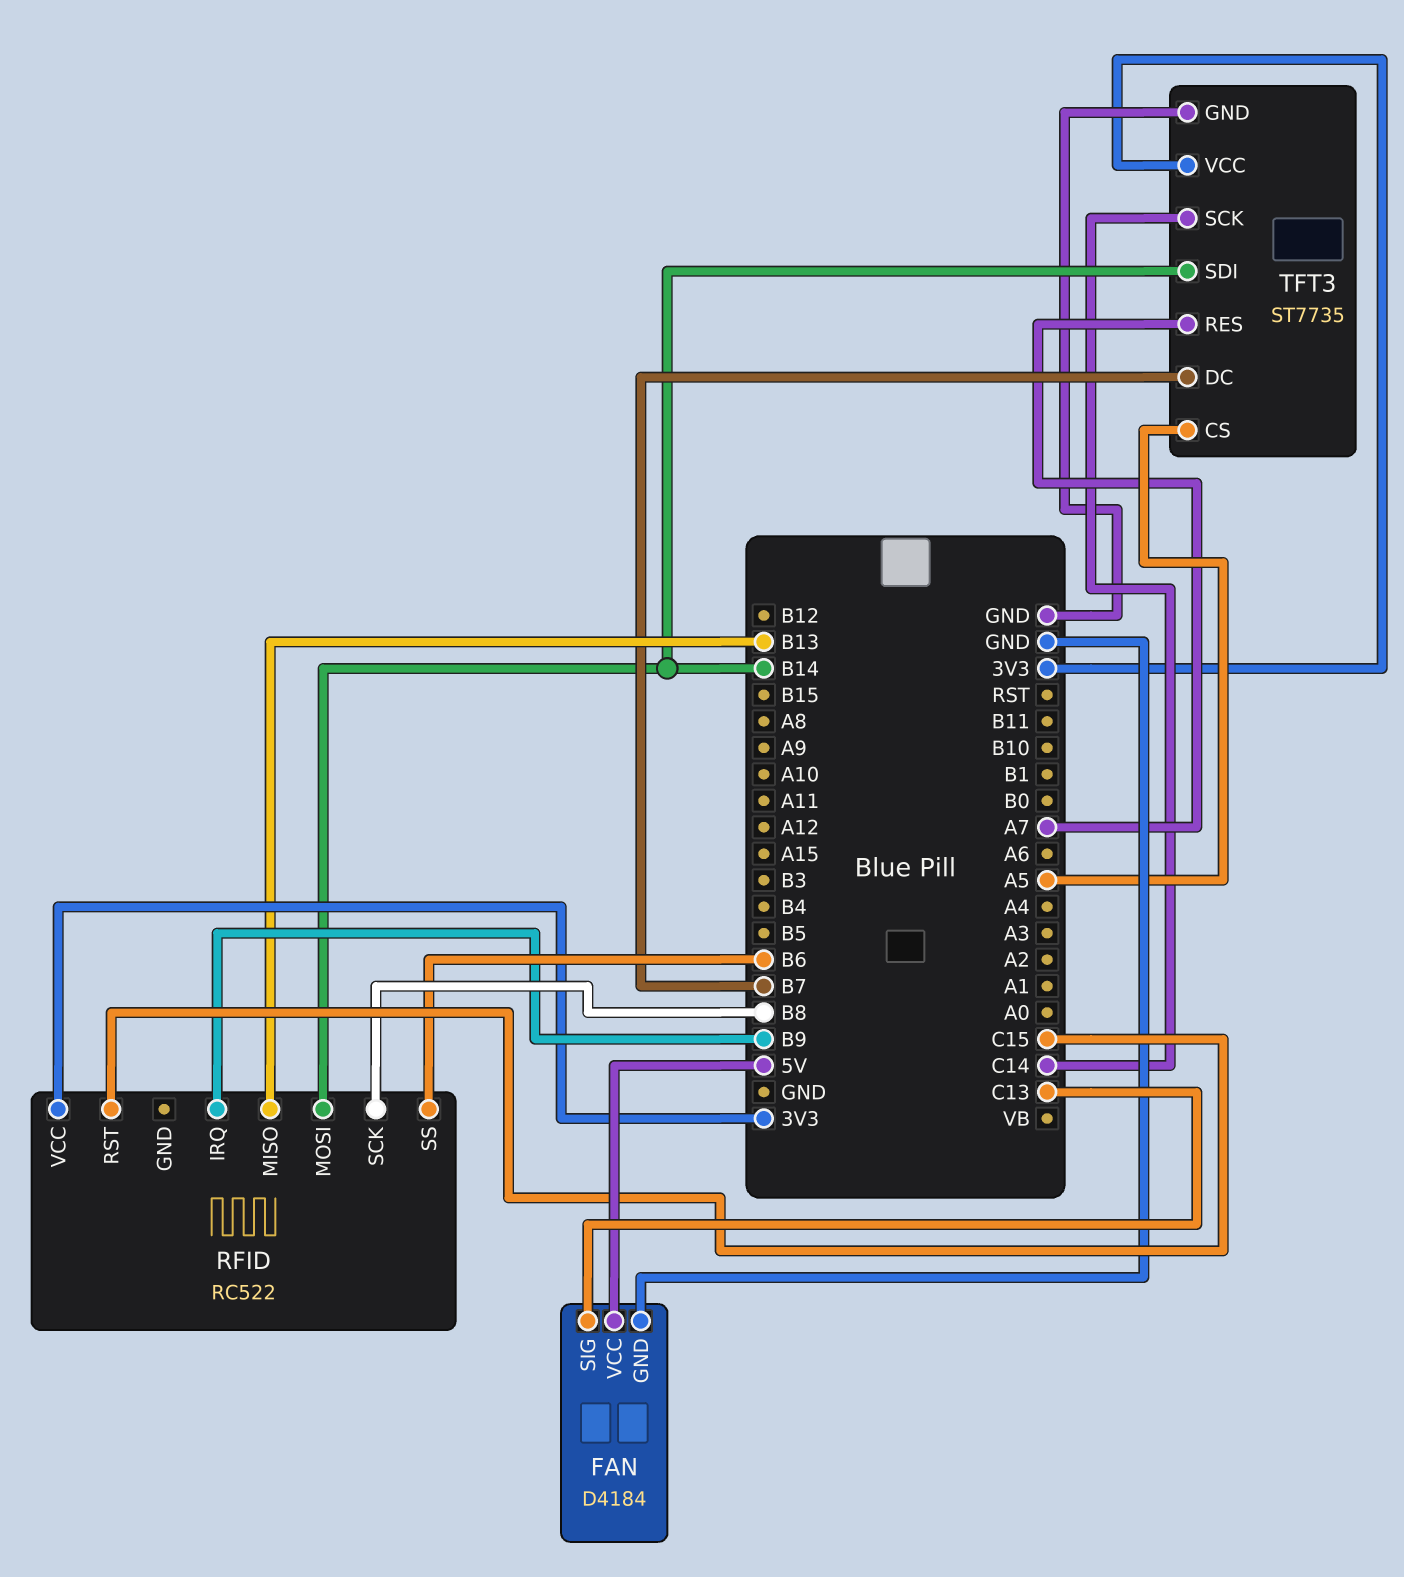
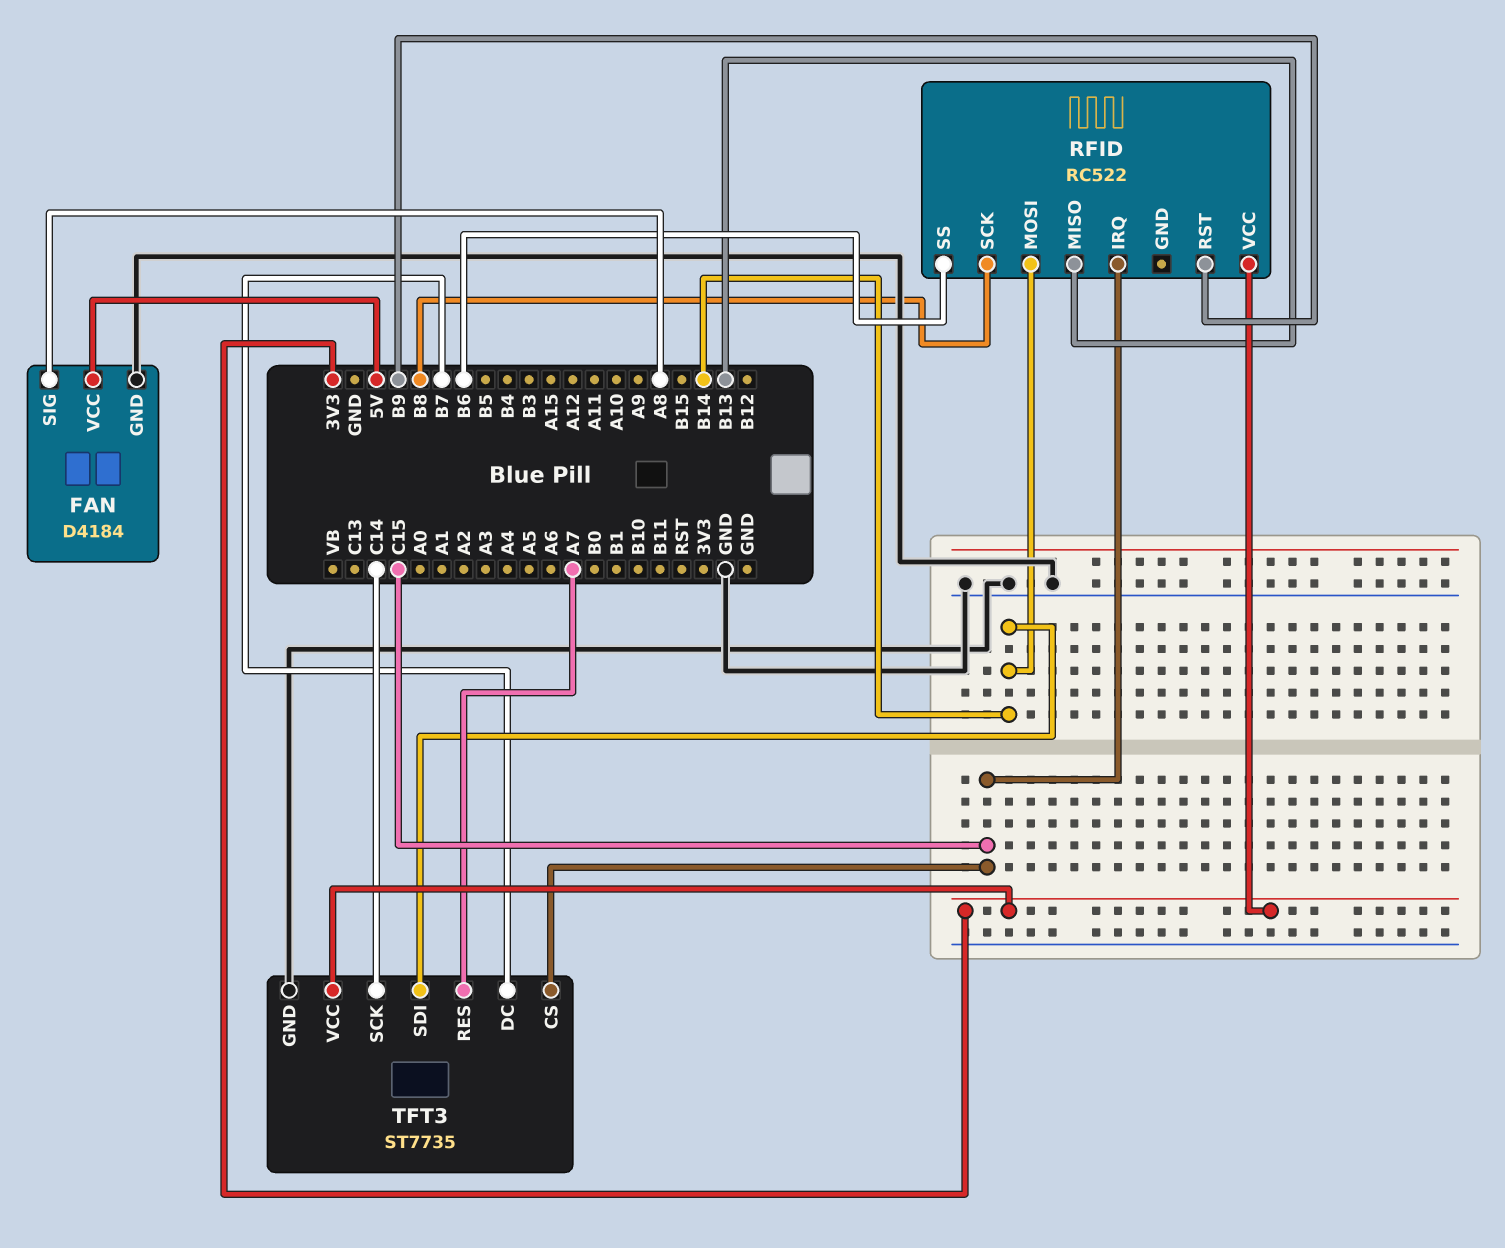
FAN pin SIG: C13 -> A8
RFID pin IRQ: B9 -> C15
RFID pin RST: C15 -> B9
TFT3 pin CS: A5 -> C15

